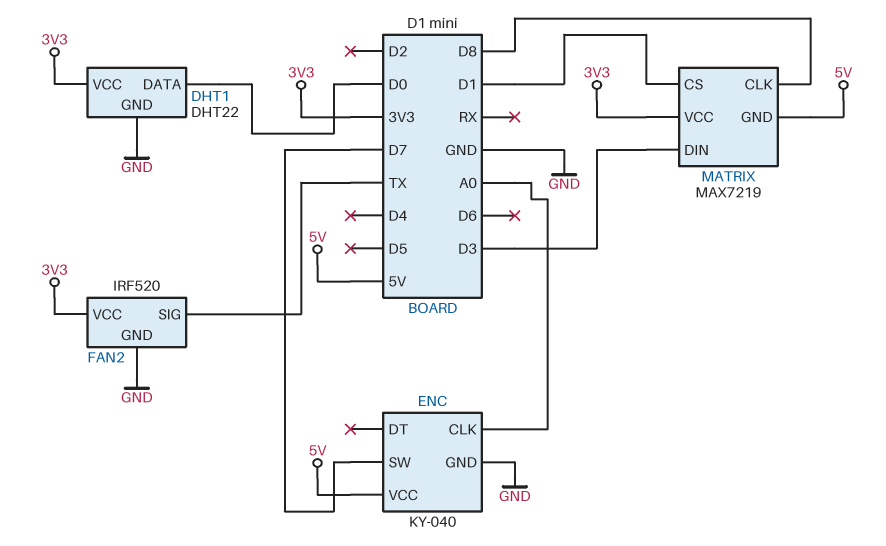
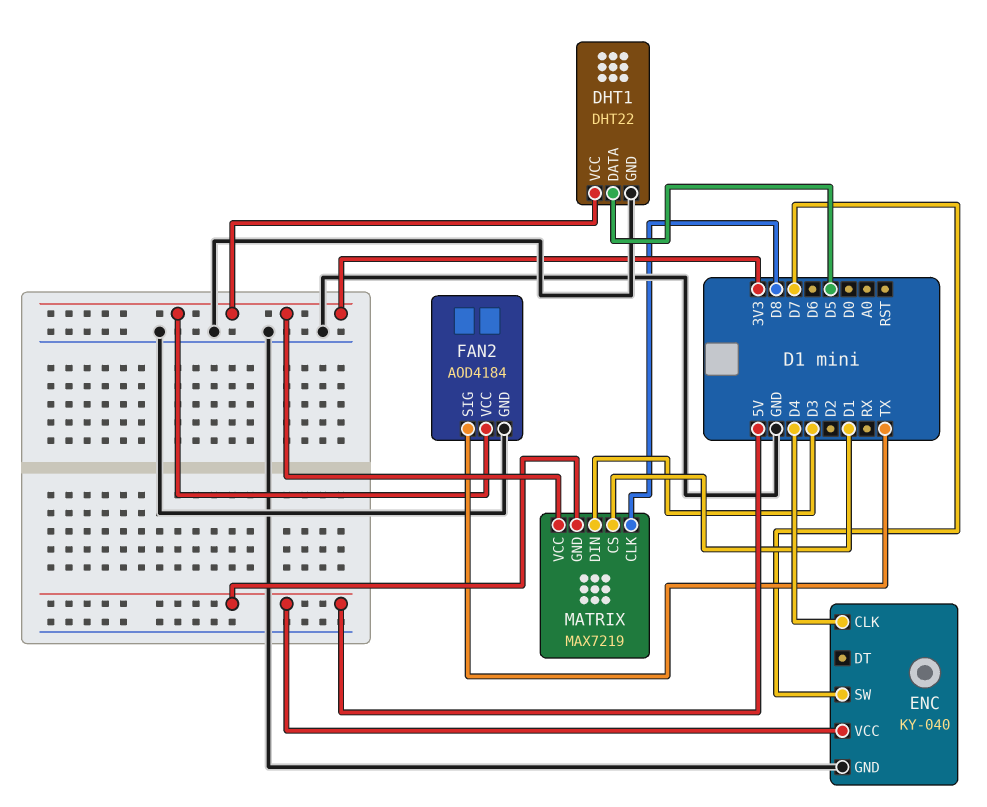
DHT1 pin DATA: D0 -> D5
ENC pin CLK: A0 -> D4
FAN2: IRF520 -> AOD4184

